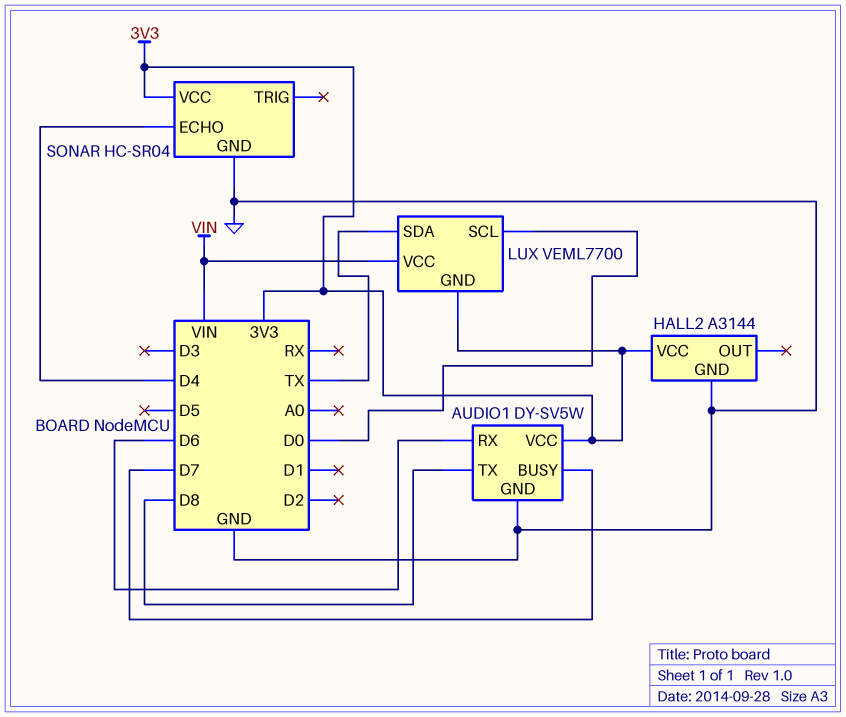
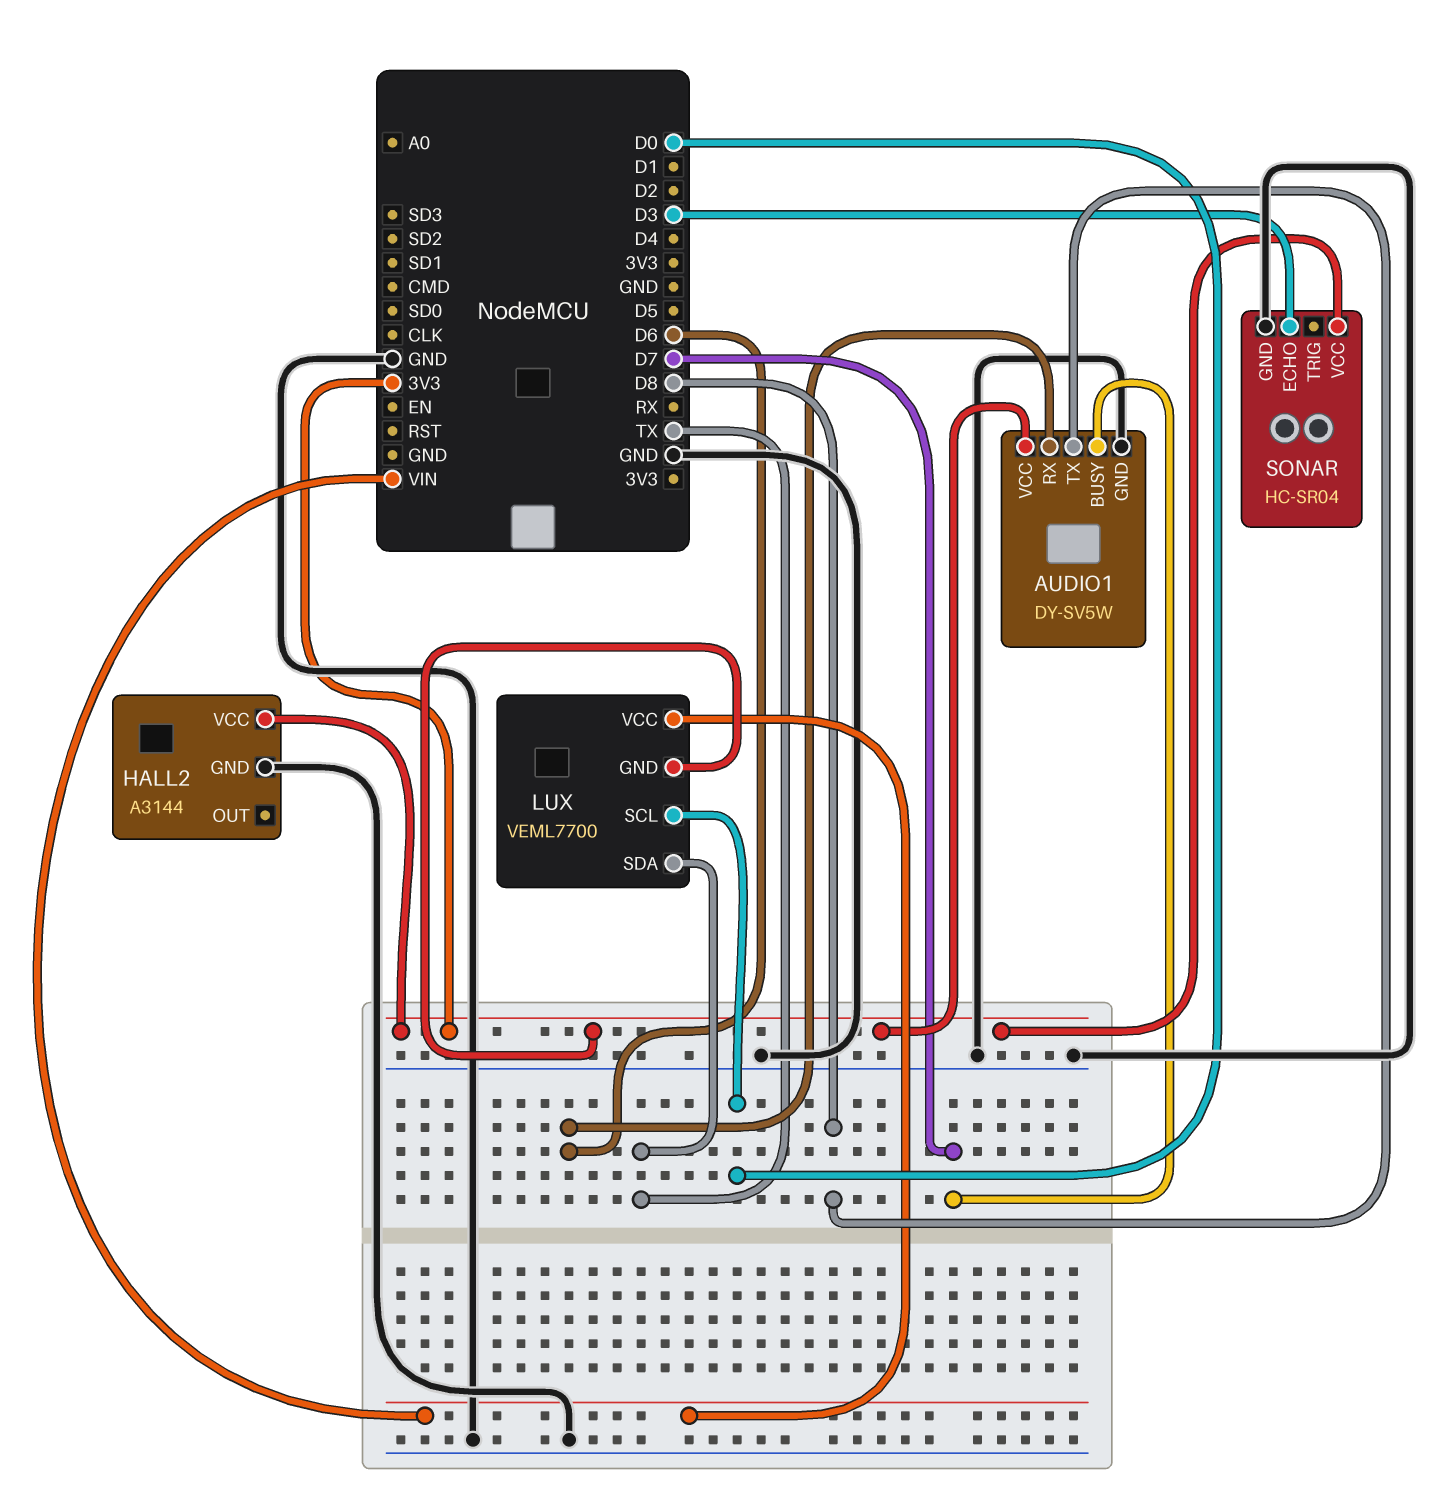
SONAR pin ECHO: D4 -> D3

